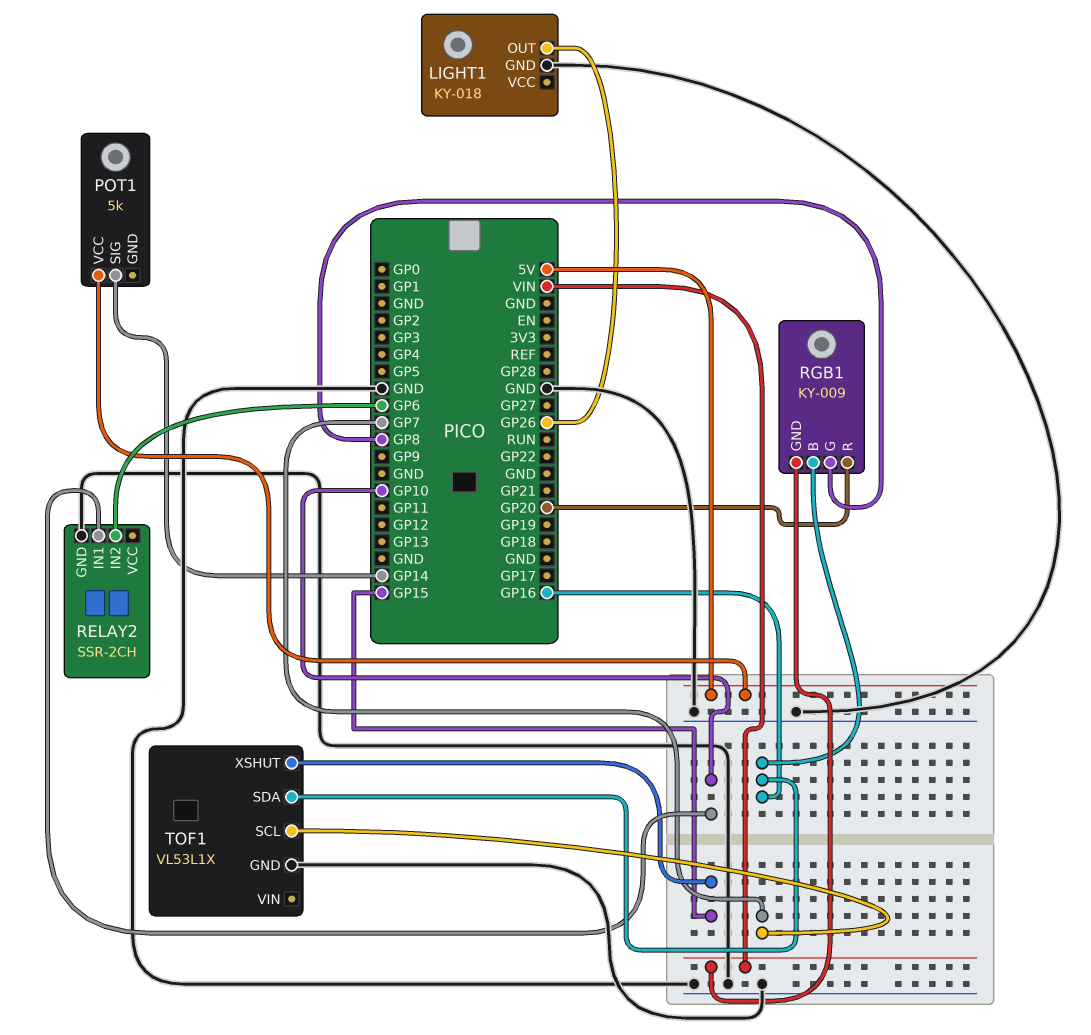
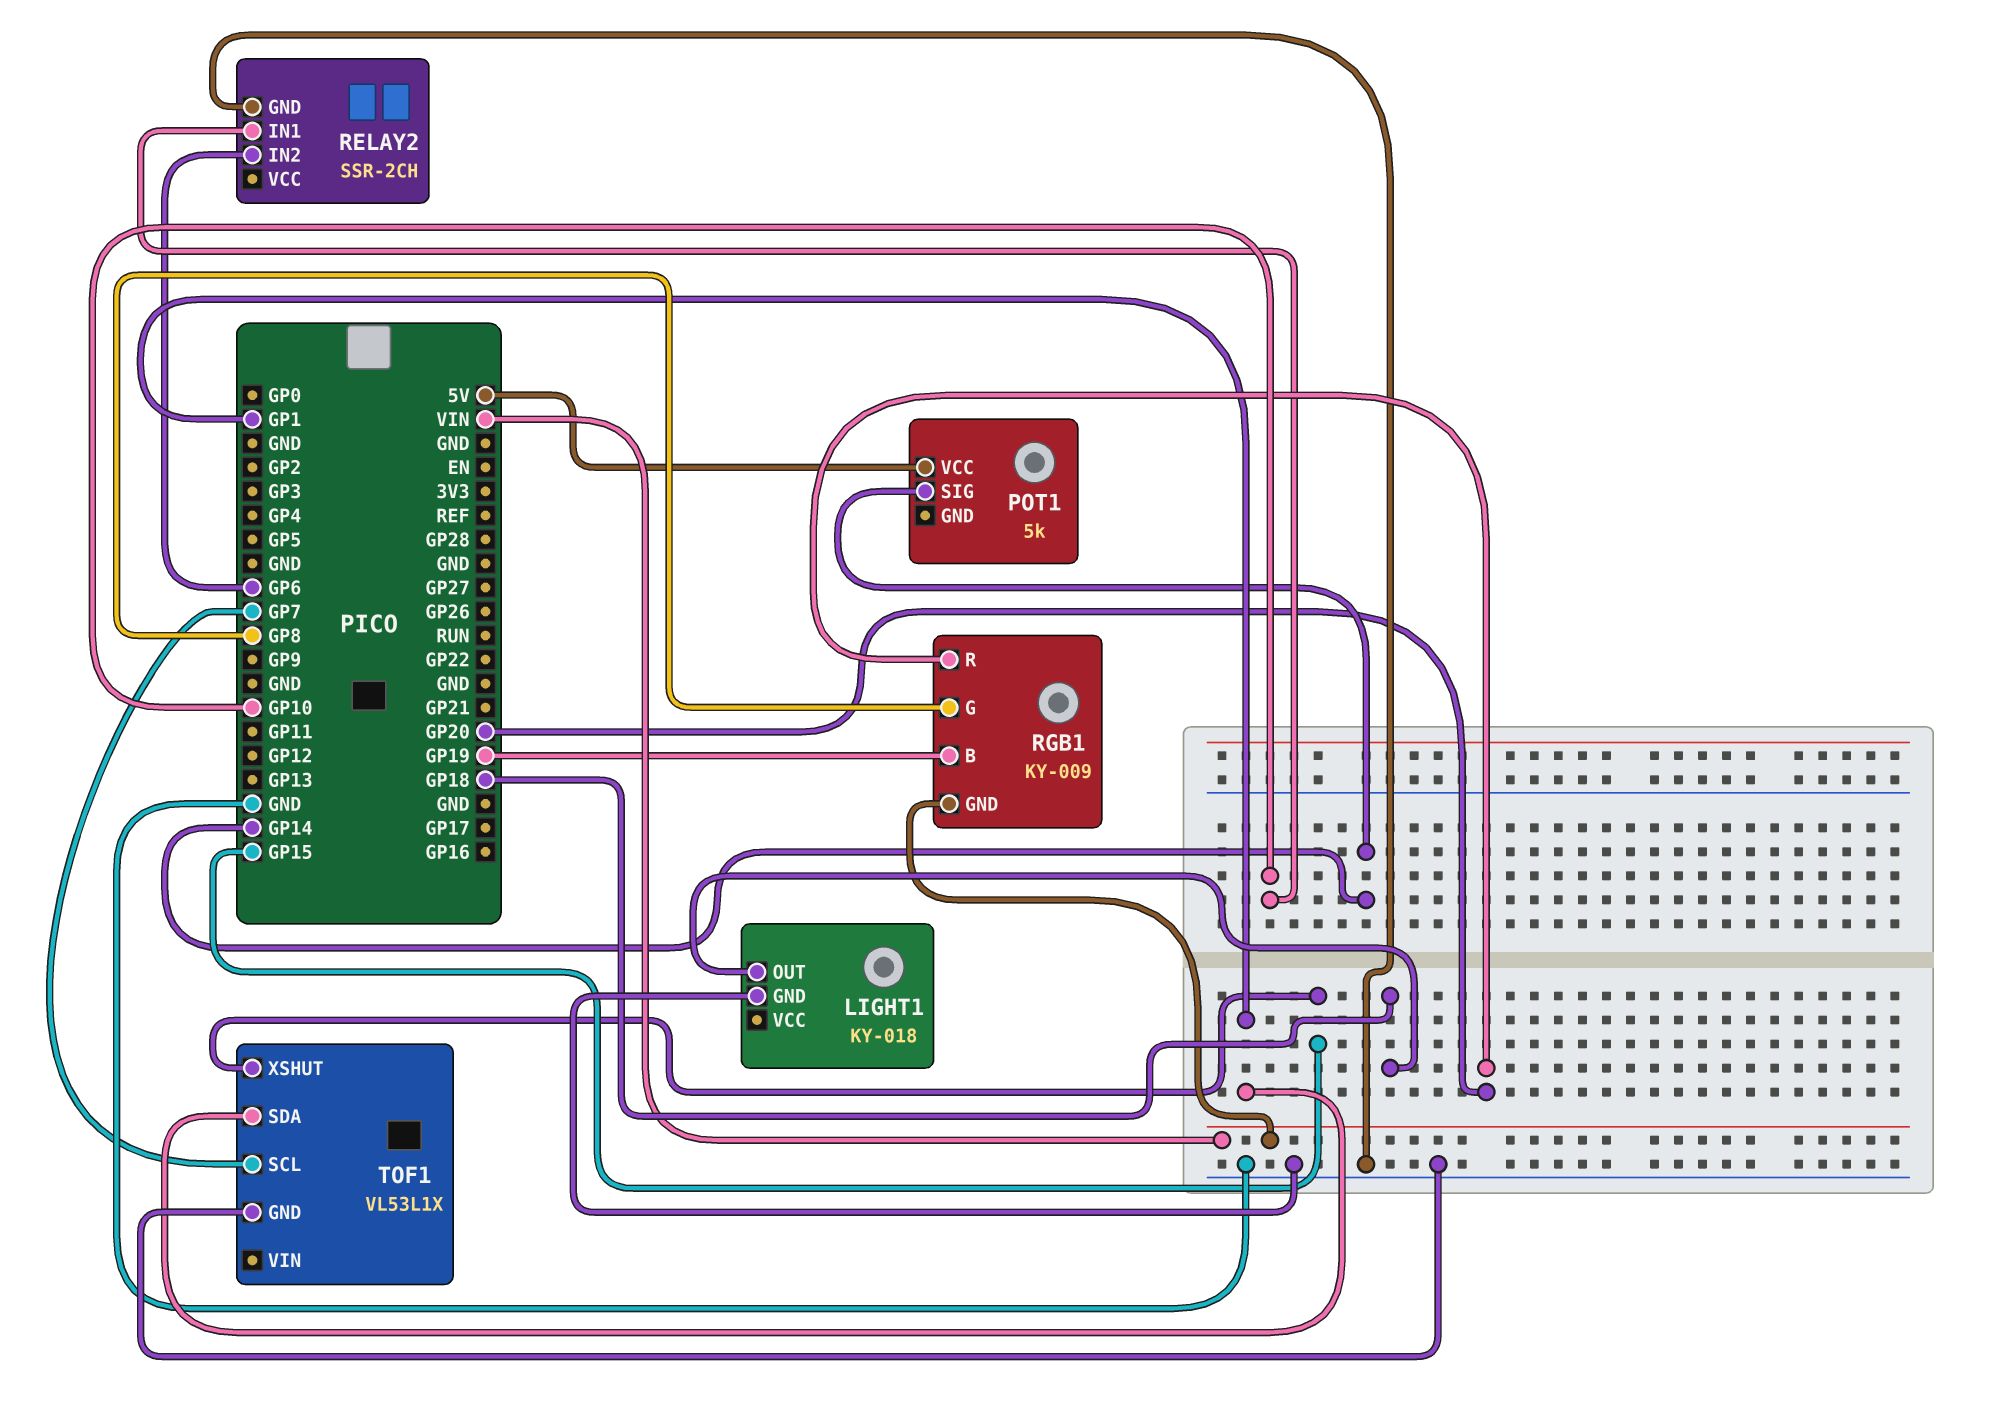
LIGHT1 pin OUT: GP26 -> GP18
RGB1 pin B: GP16 -> GP19
TOF1 pin SDA: GP16 -> GP1

